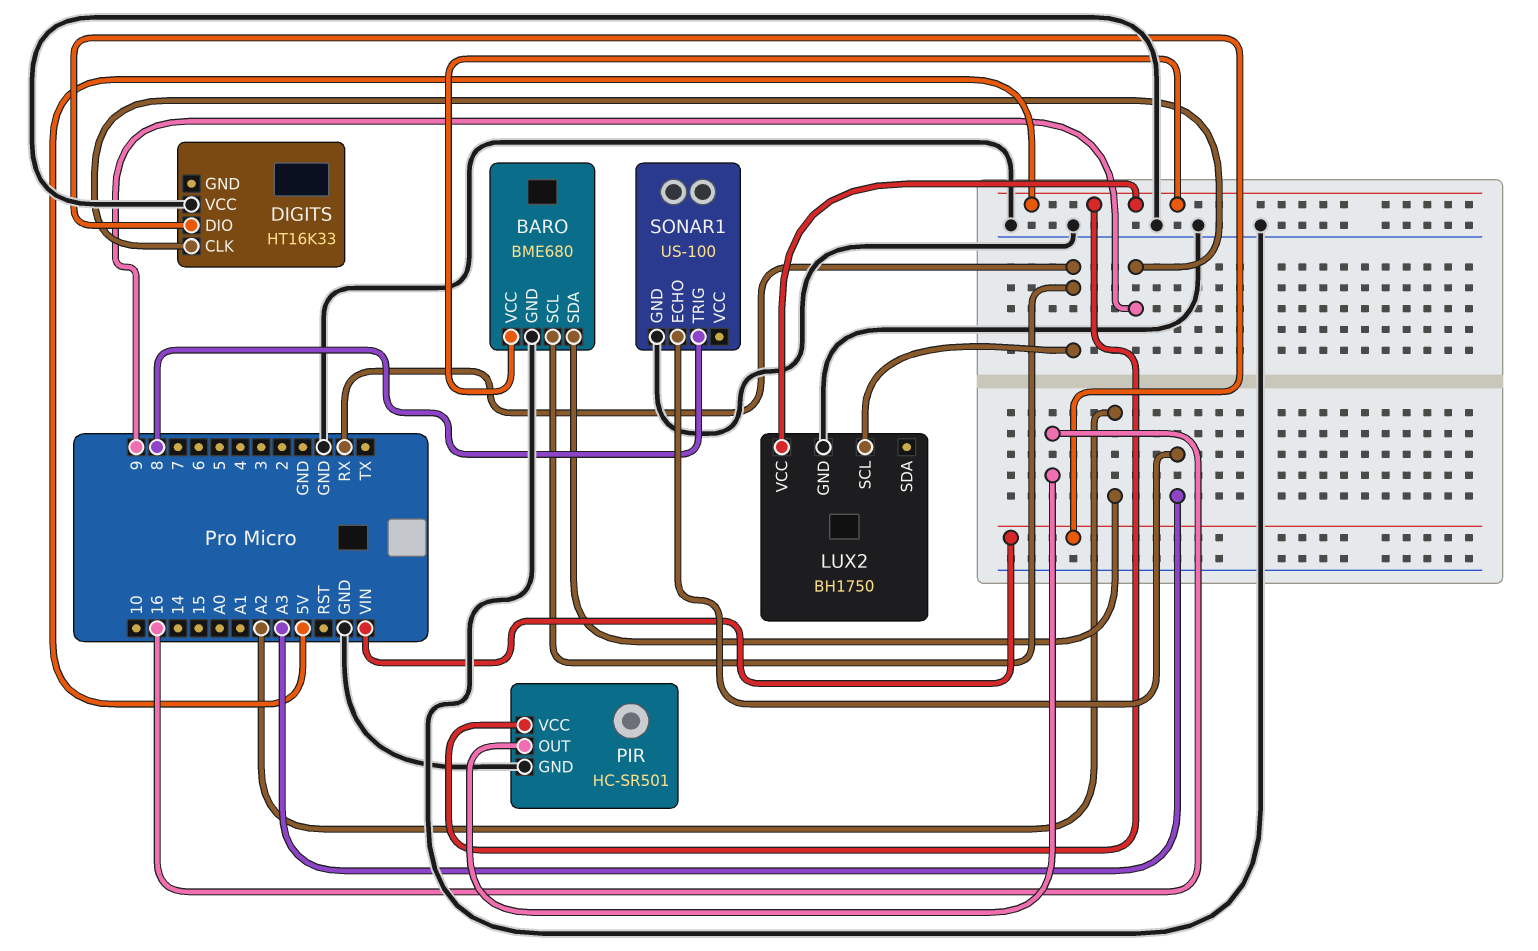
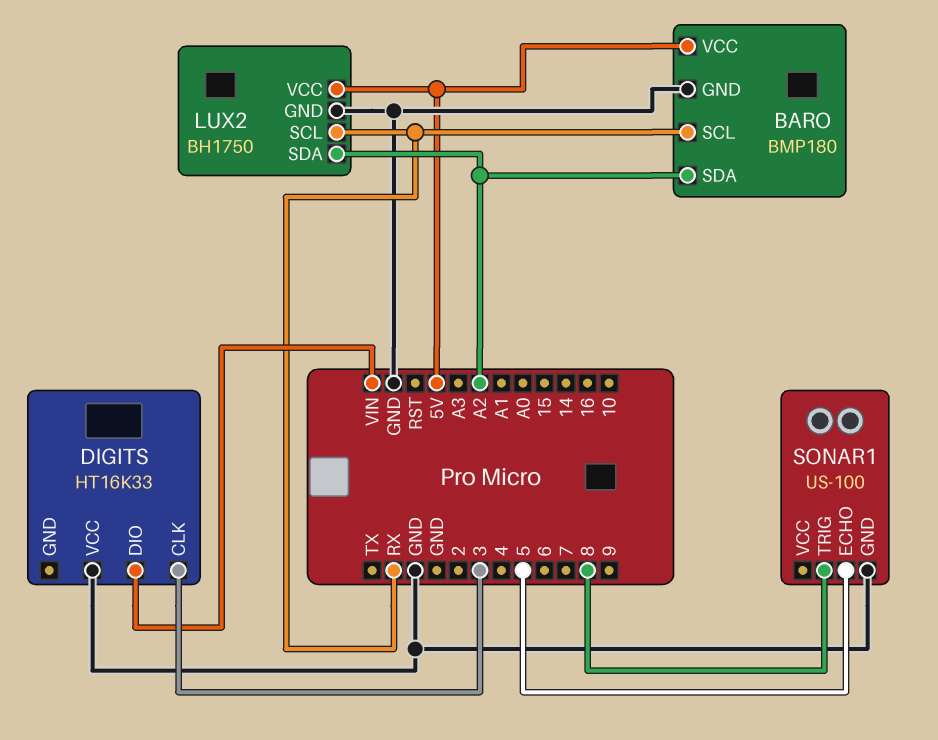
BARO: BME680 -> BMP180
DIGITS pin CLK: 9 -> 3
LUX2 pin SDA: none -> A2
PIR: HC-SR501 -> none
PIR pin GND: GND -> none
PIR pin OUT: 16 -> none
PIR pin VCC: 5V -> none
SONAR1 pin ECHO: A3 -> 5

